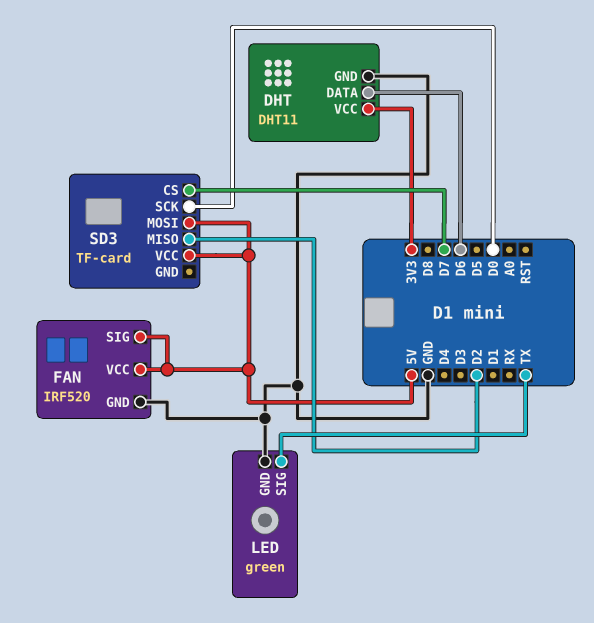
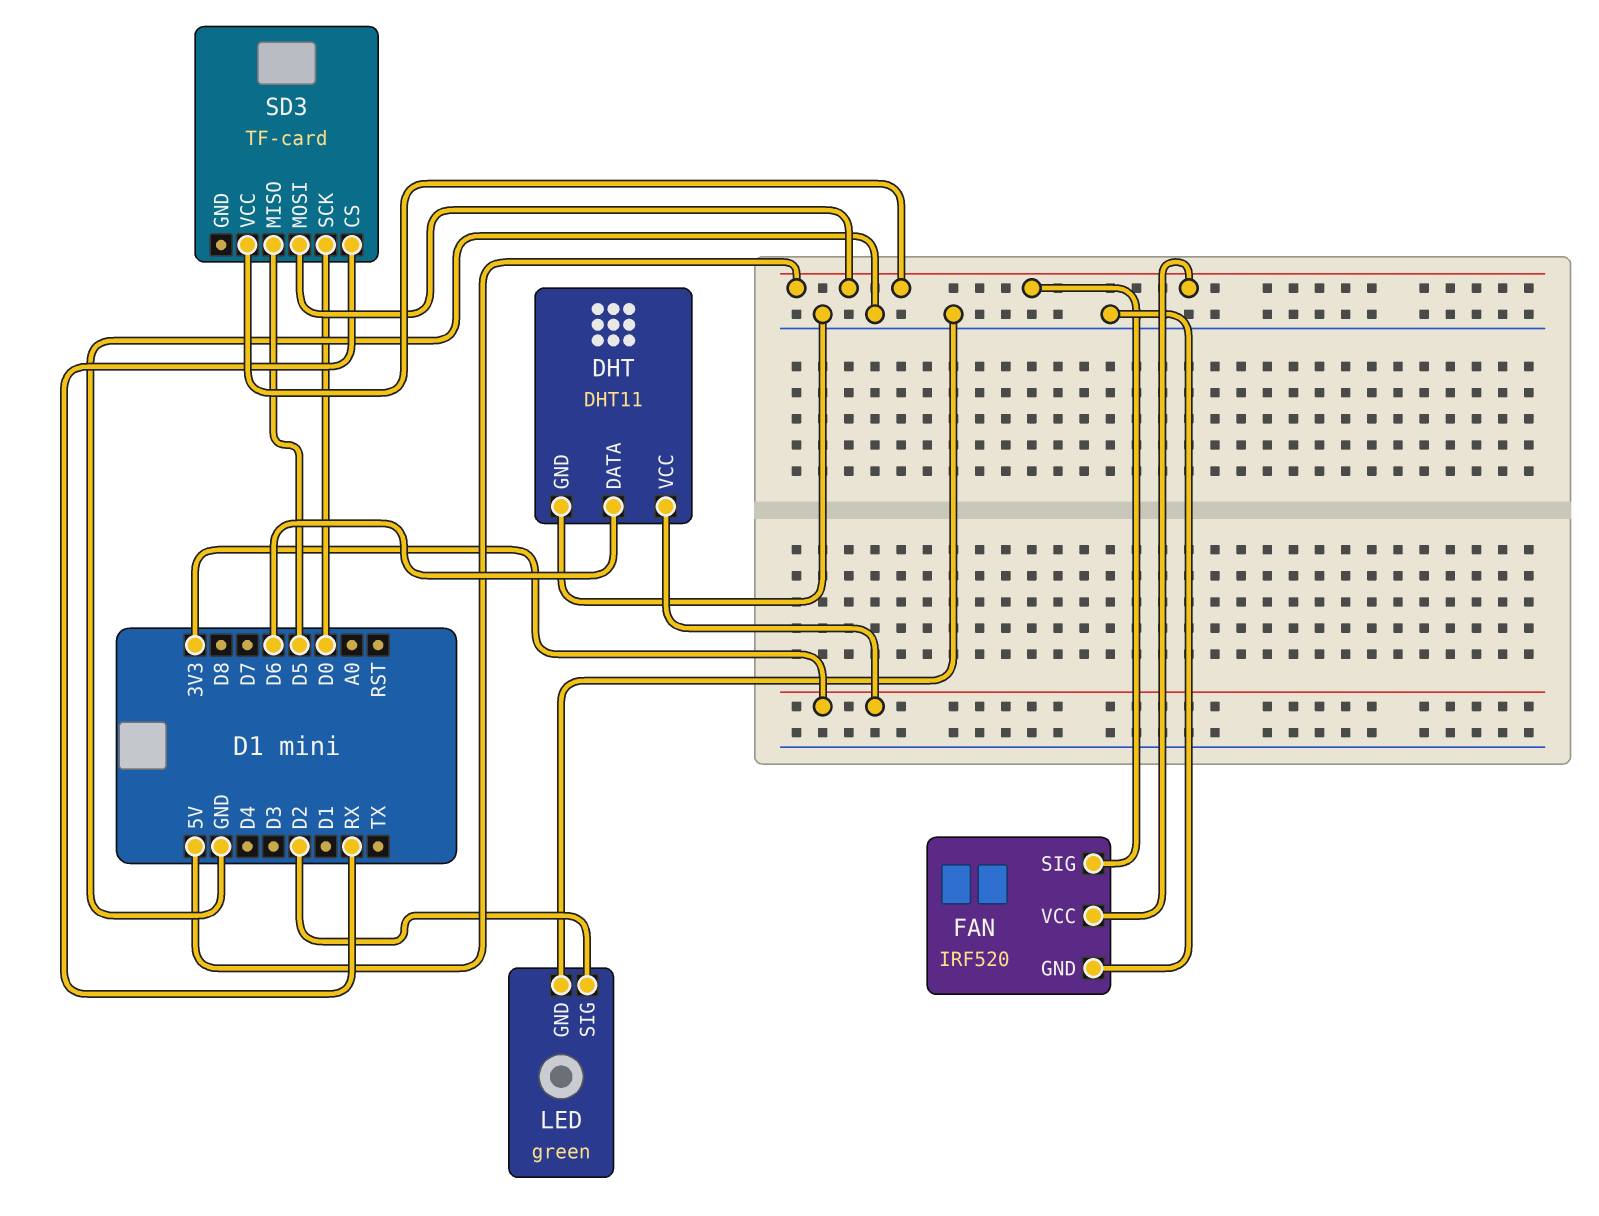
LED pin SIG: TX -> D2
SD3 pin CS: D7 -> RX
SD3 pin MISO: D2 -> D5

